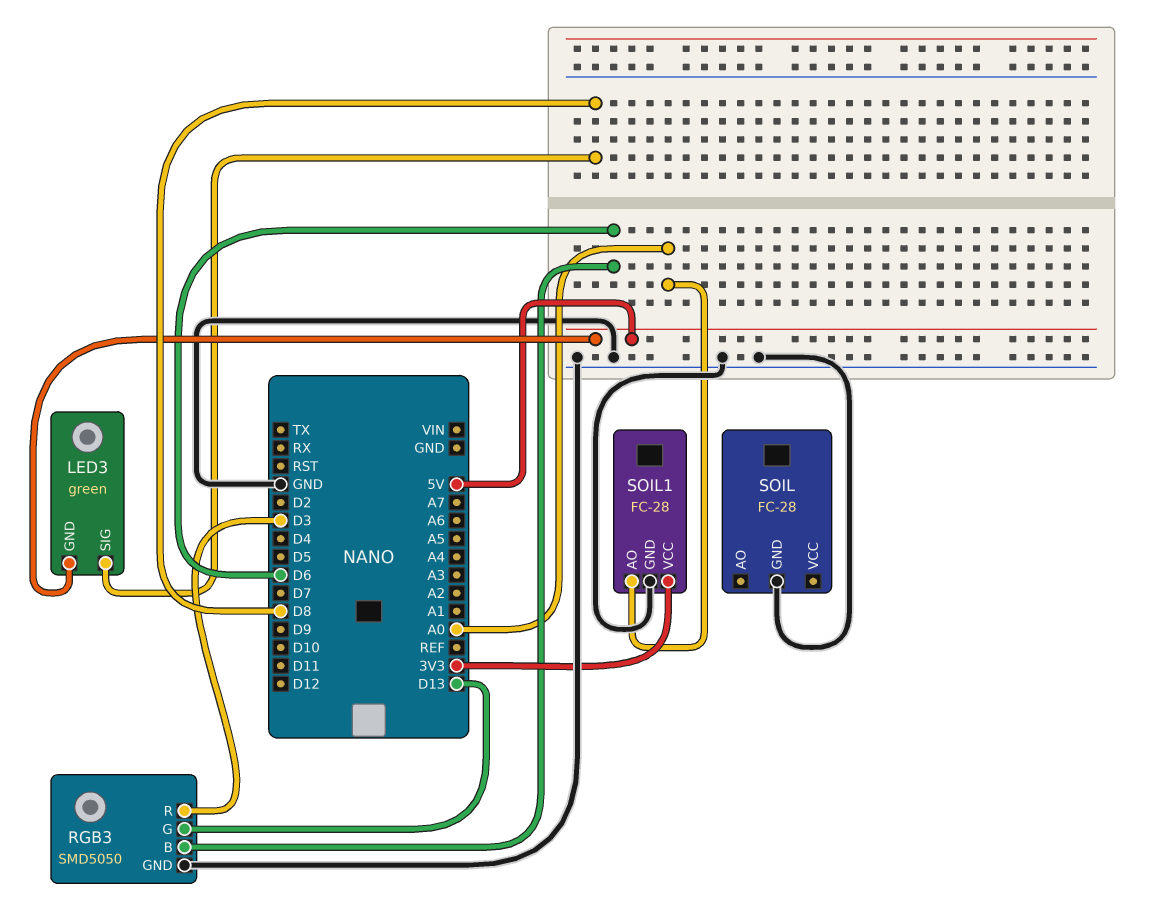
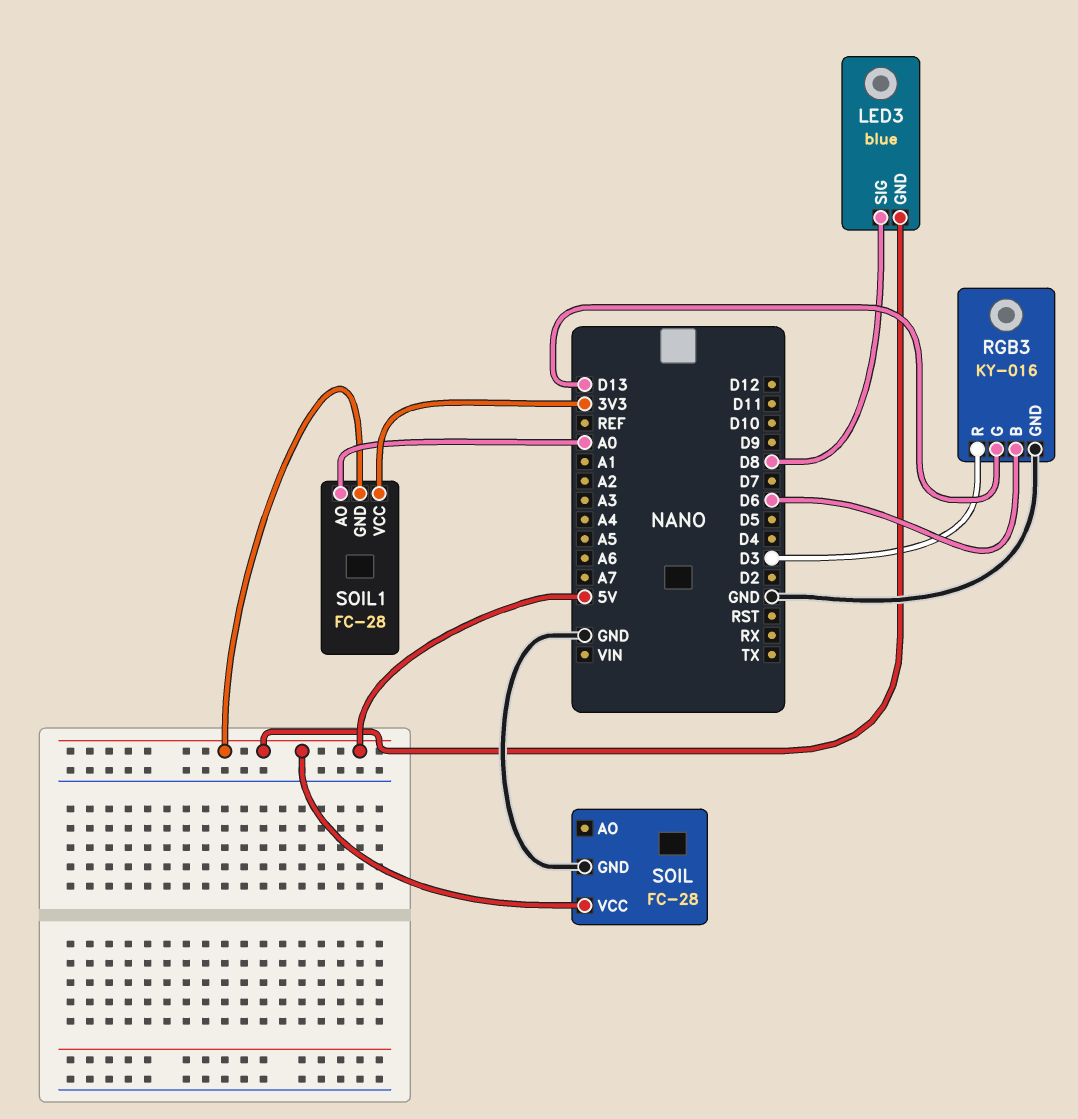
LED3: green -> blue
RGB3: SMD5050 -> KY-016
SOIL pin VCC: none -> 5V
SOIL1 pin GND: GND -> 5V

